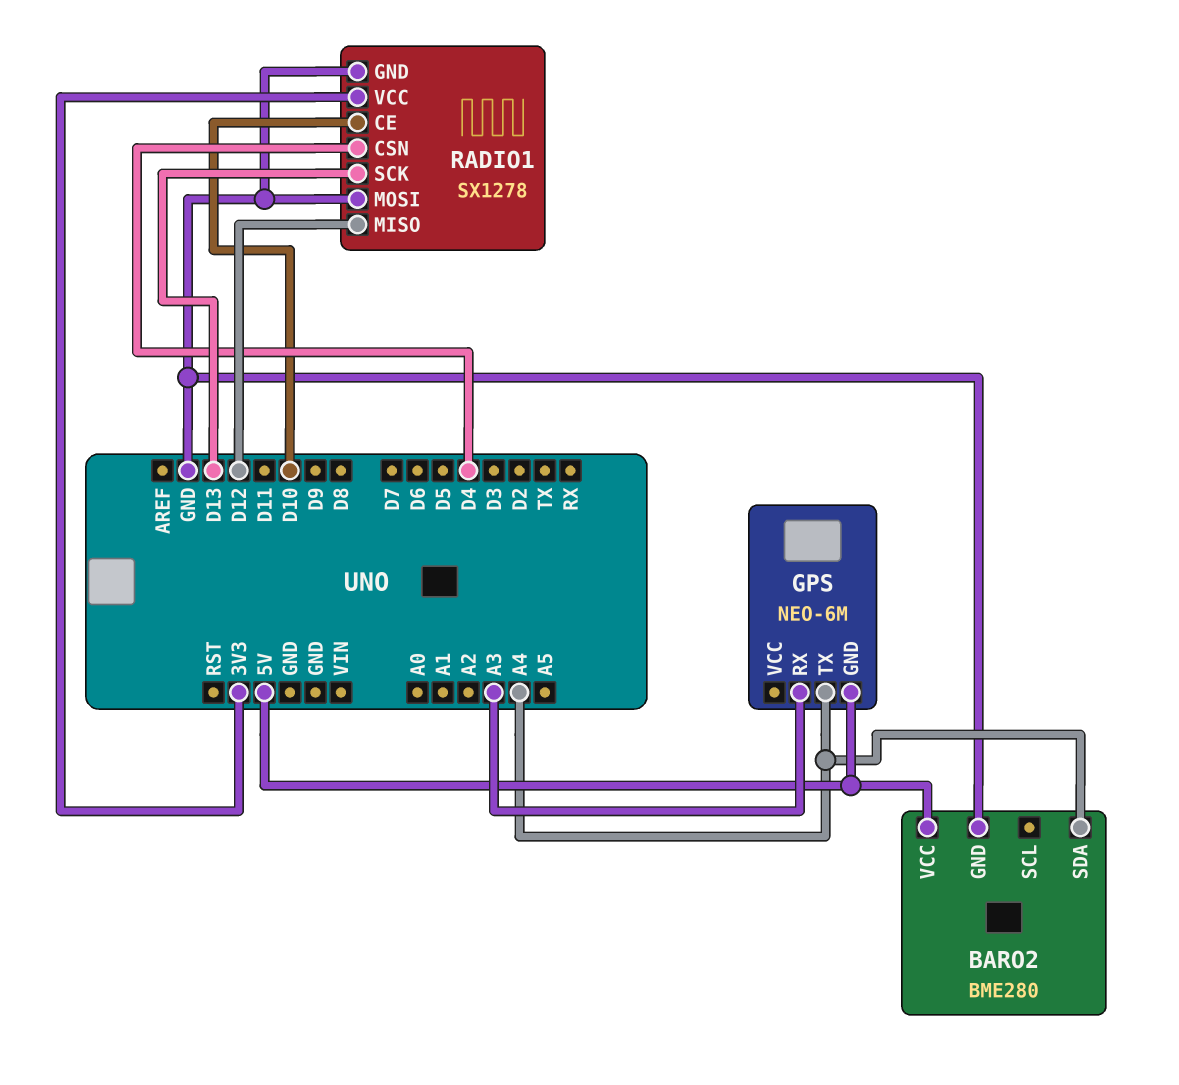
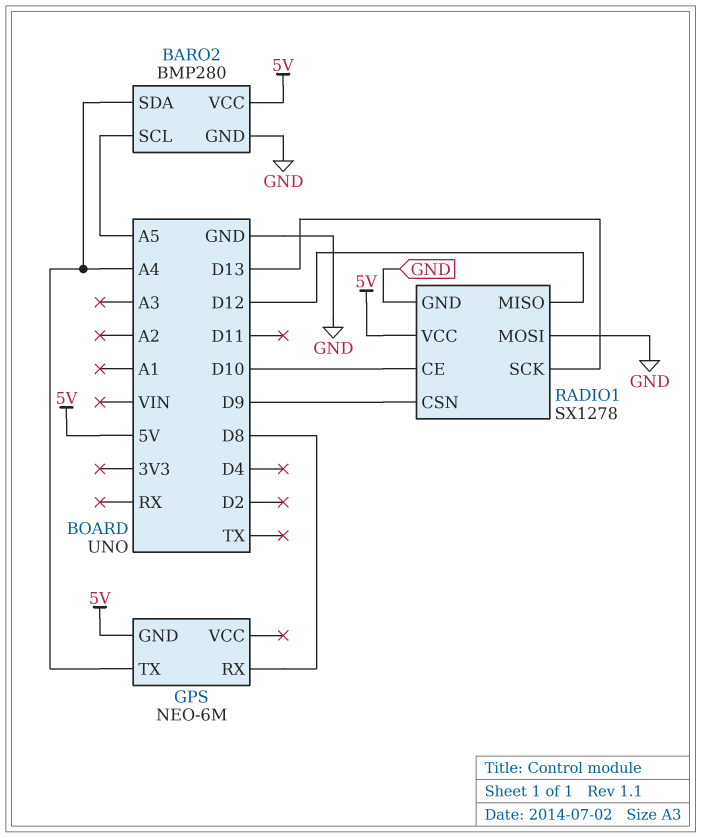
BARO2: BME280 -> BMP280
BARO2 pin SCL: none -> A5
GPS pin RX: A3 -> D8
RADIO1 pin CSN: D4 -> D9
RADIO1 pin VCC: 3V3 -> 5V

